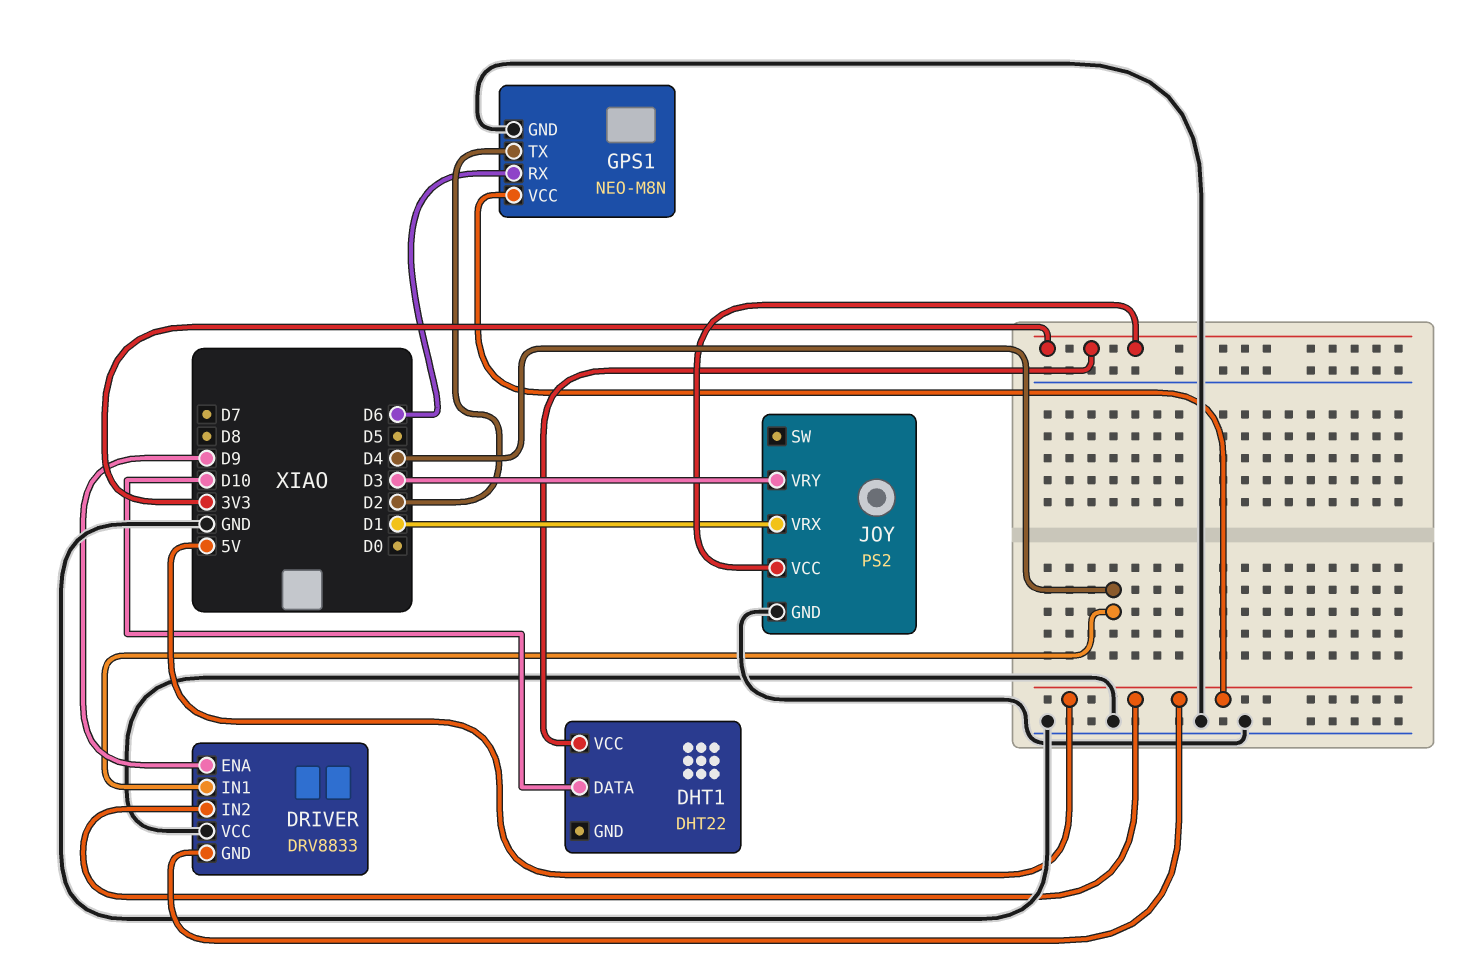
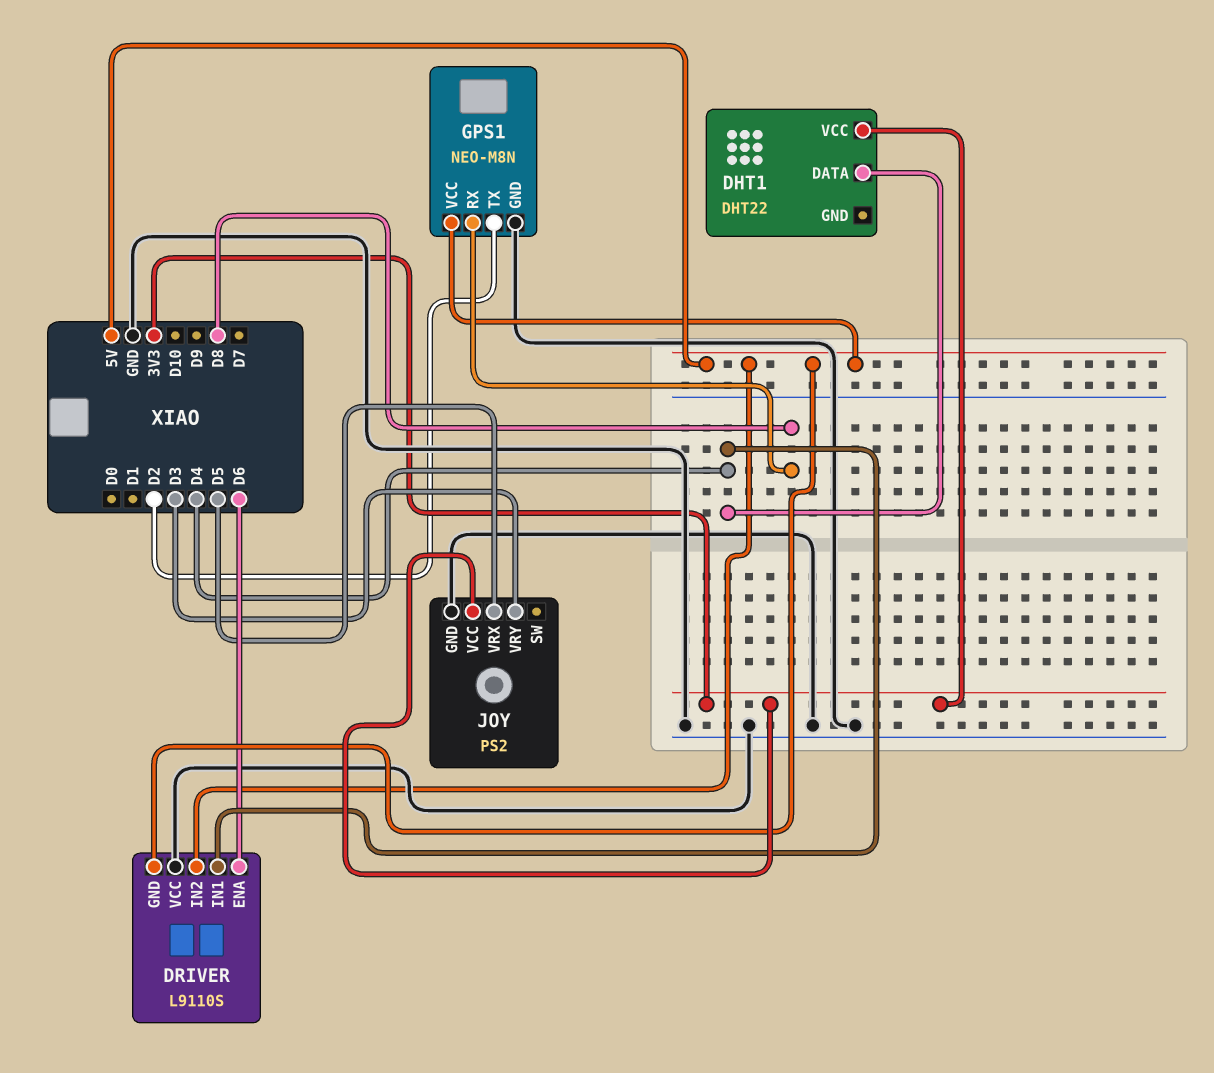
DHT1 pin DATA: D10 -> D4
DRIVER: DRV8833 -> L9110S
DRIVER pin ENA: D9 -> D6
GPS1 pin RX: D6 -> D8
JOY pin VRX: D1 -> D5

